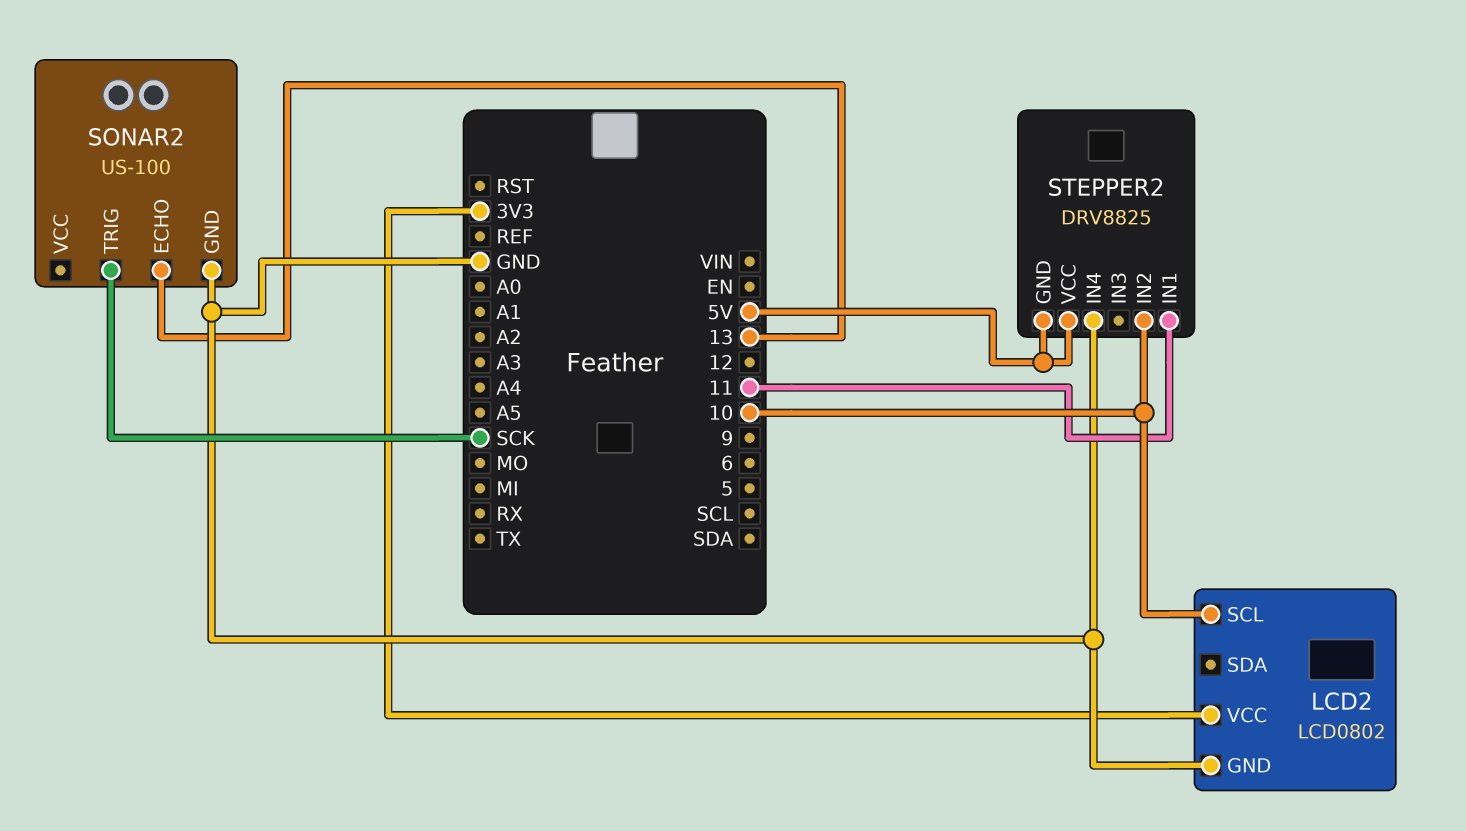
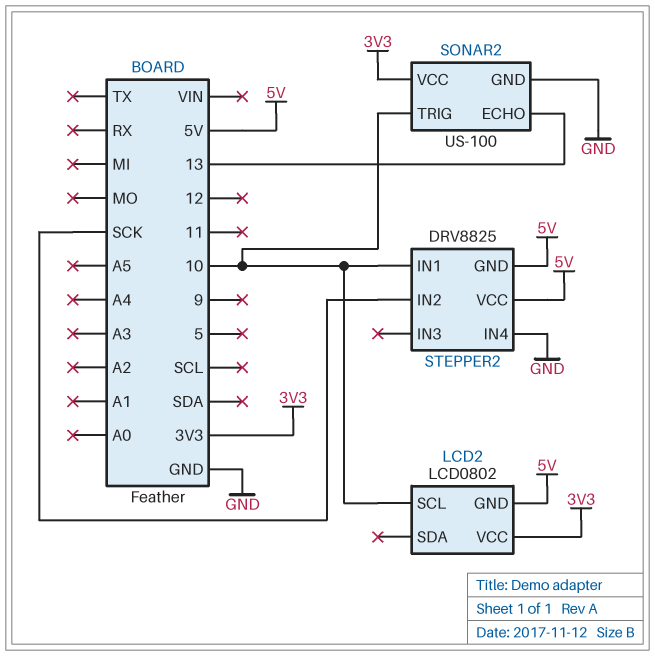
LCD2 pin GND: GND -> 5V
SONAR2 pin TRIG: SCK -> 10
SONAR2 pin VCC: none -> 3V3
STEPPER2 pin IN1: 11 -> 10
STEPPER2 pin IN2: 10 -> SCK

